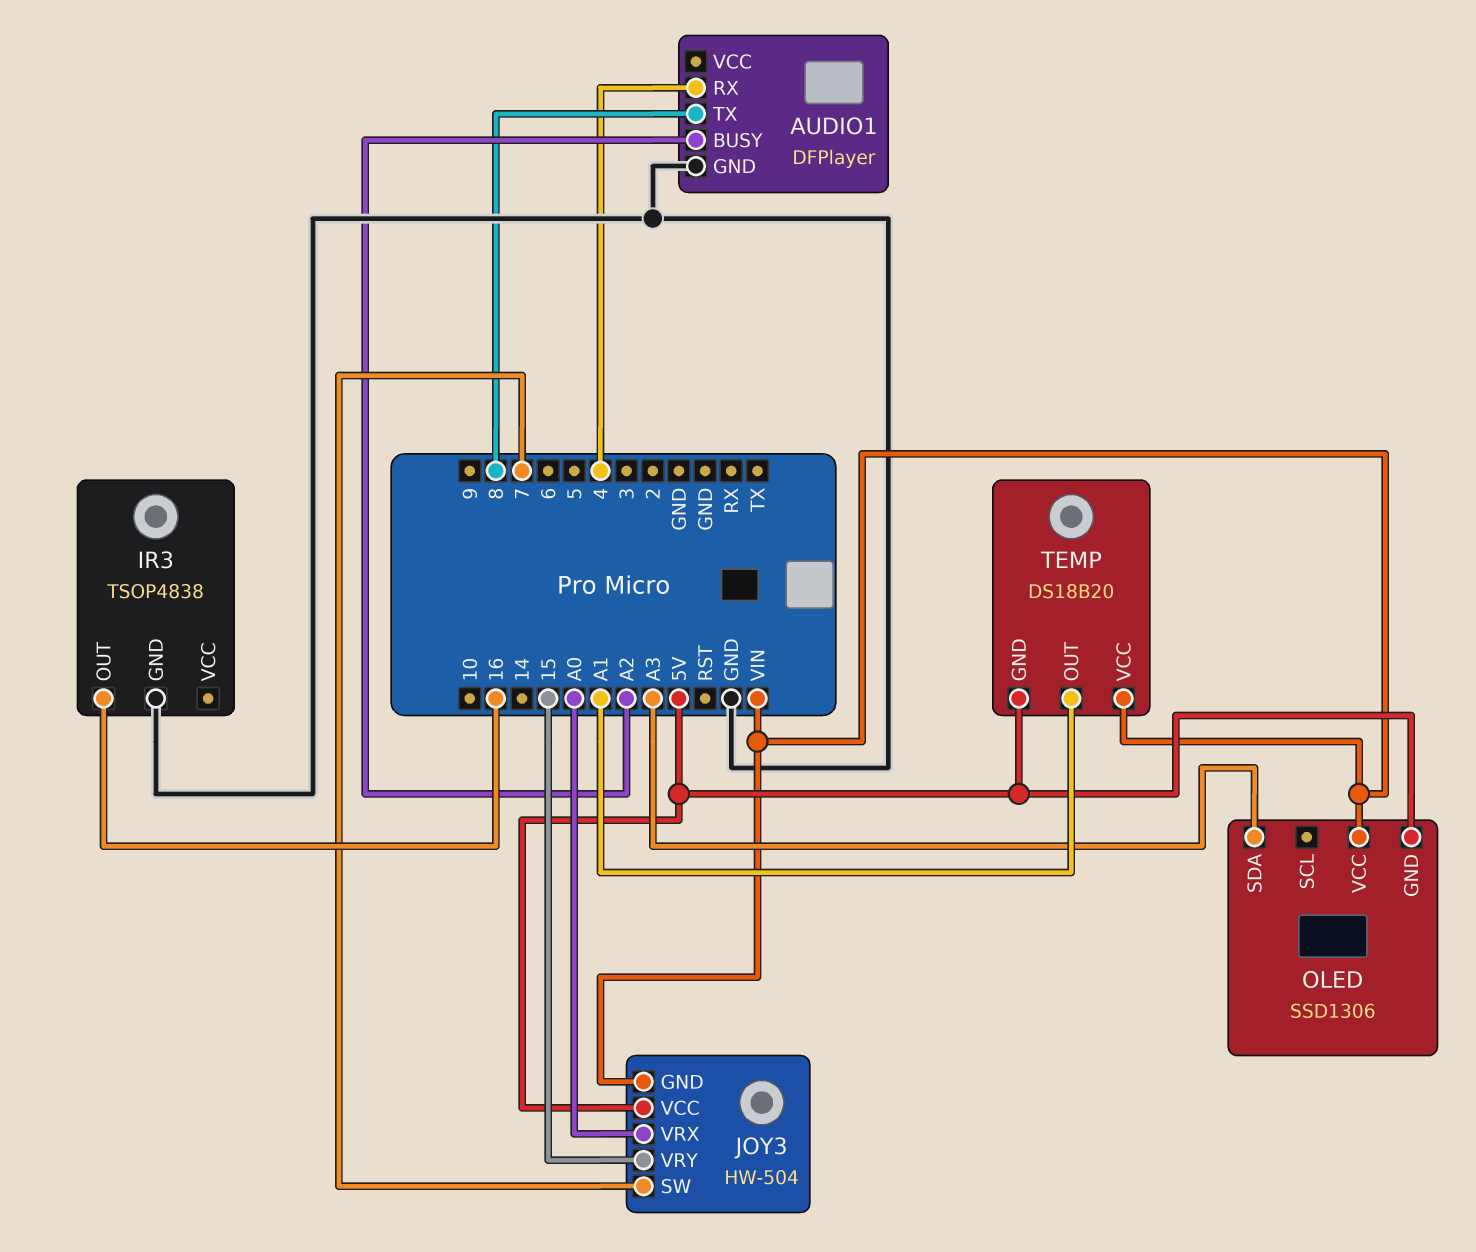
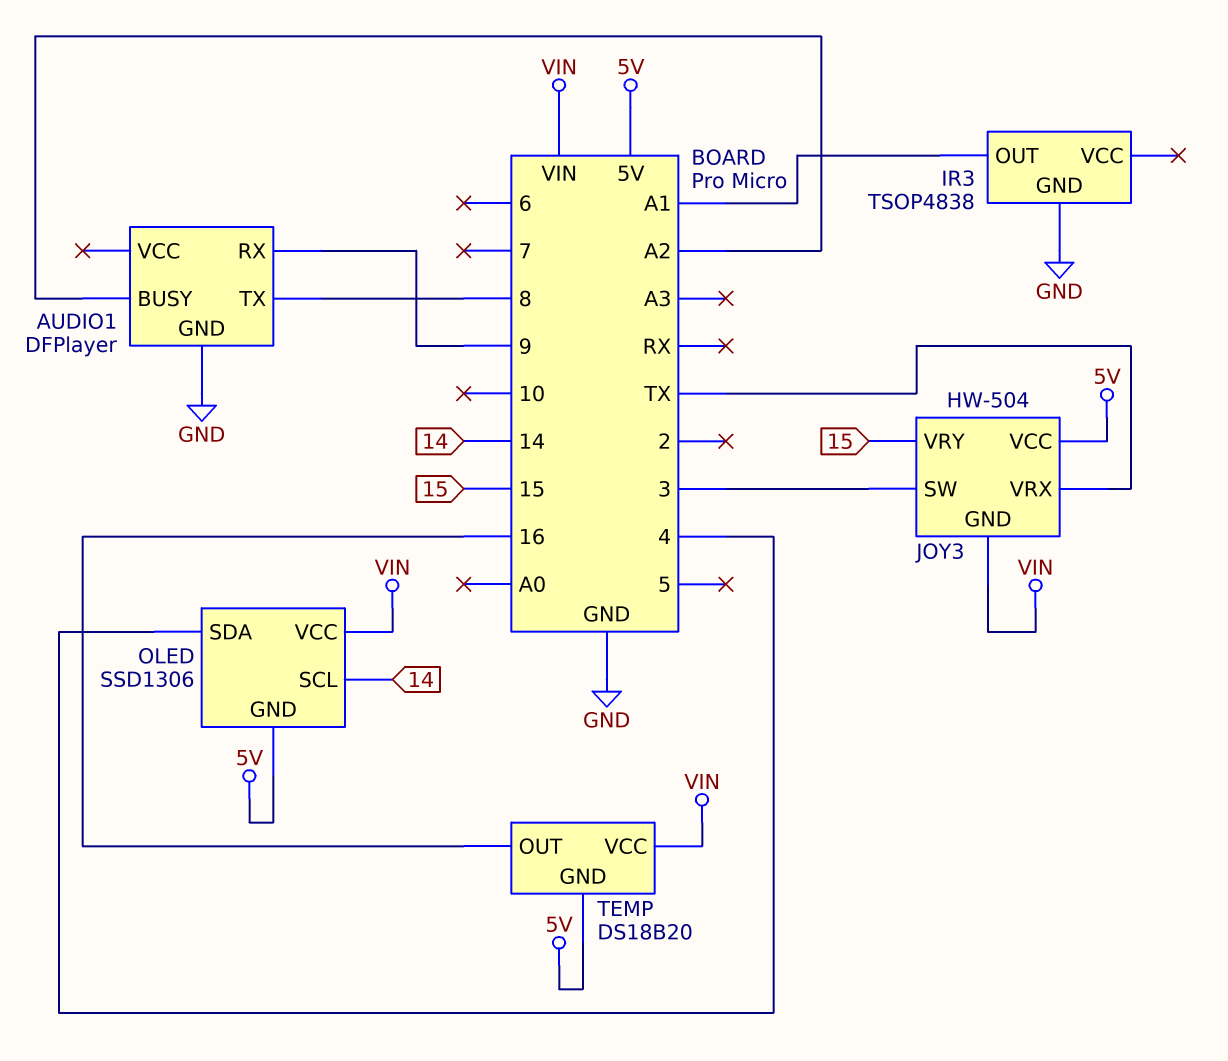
AUDIO1 pin RX: 4 -> 9
IR3 pin OUT: 16 -> A1
JOY3 pin SW: 7 -> 3
JOY3 pin VRX: A0 -> TX
OLED pin SCL: none -> 14
OLED pin SDA: A3 -> 4
TEMP pin OUT: A1 -> 16

